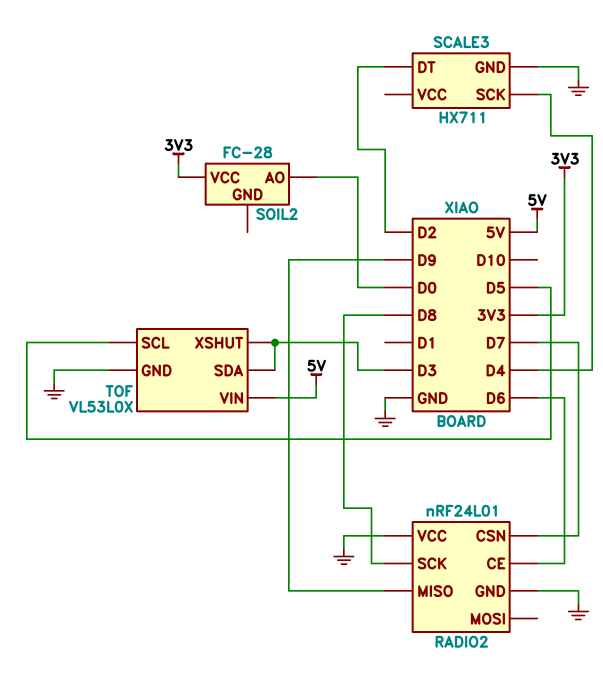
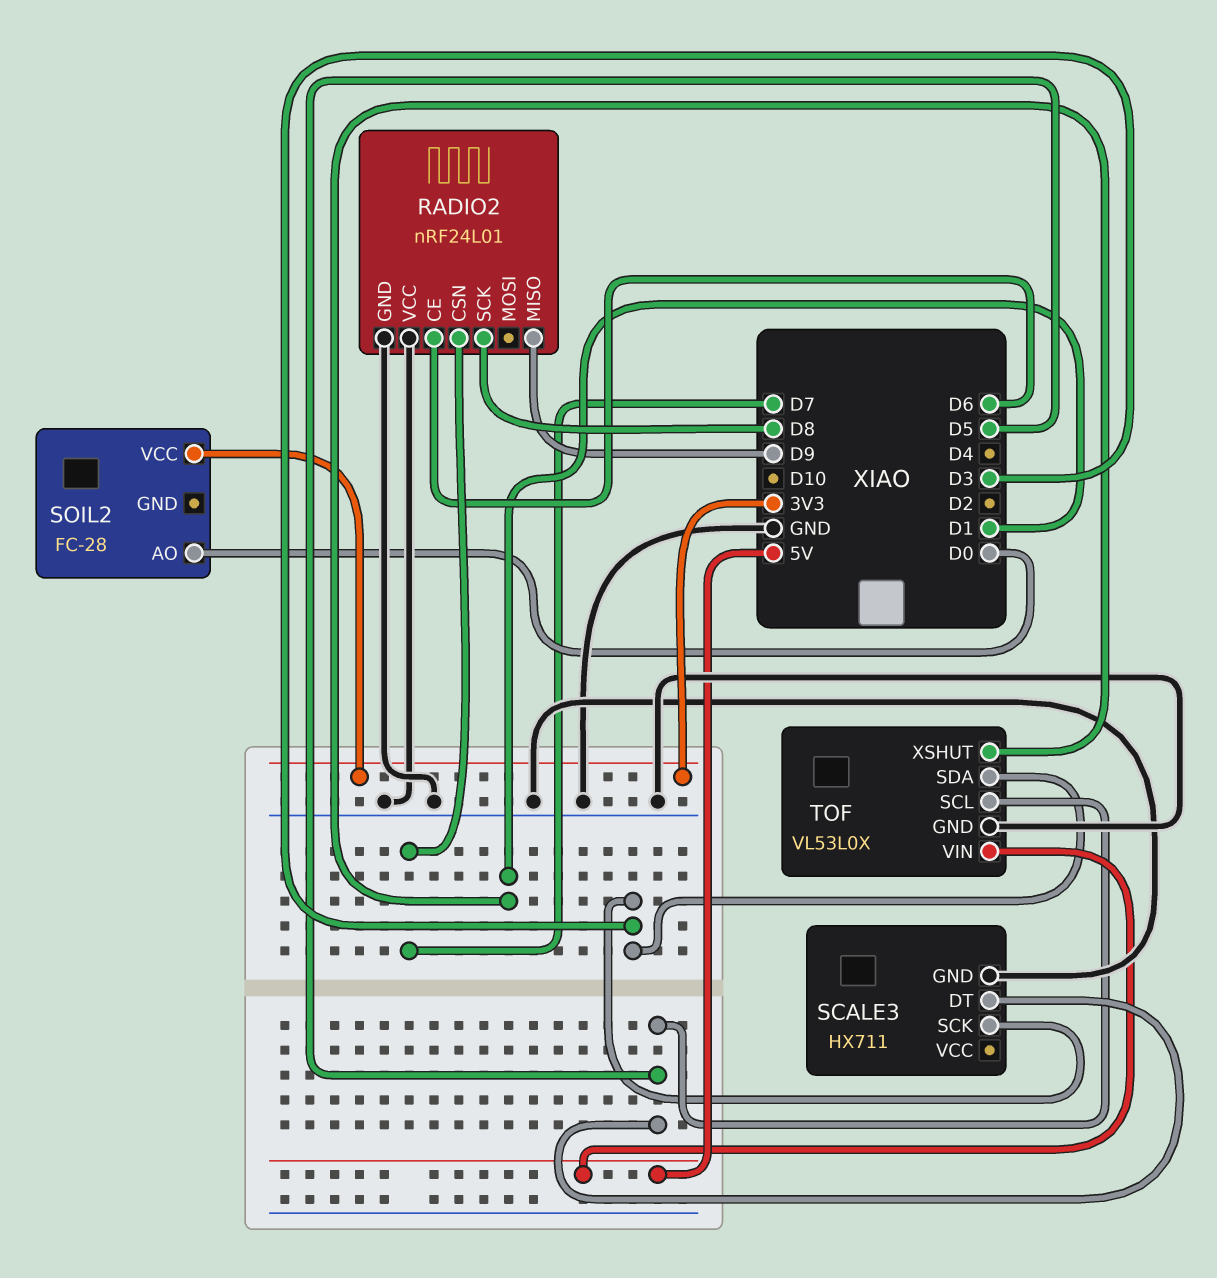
SCALE3 pin DT: D2 -> D5
SCALE3 pin SCK: D4 -> D3
TOF pin XSHUT: D3 -> D1

